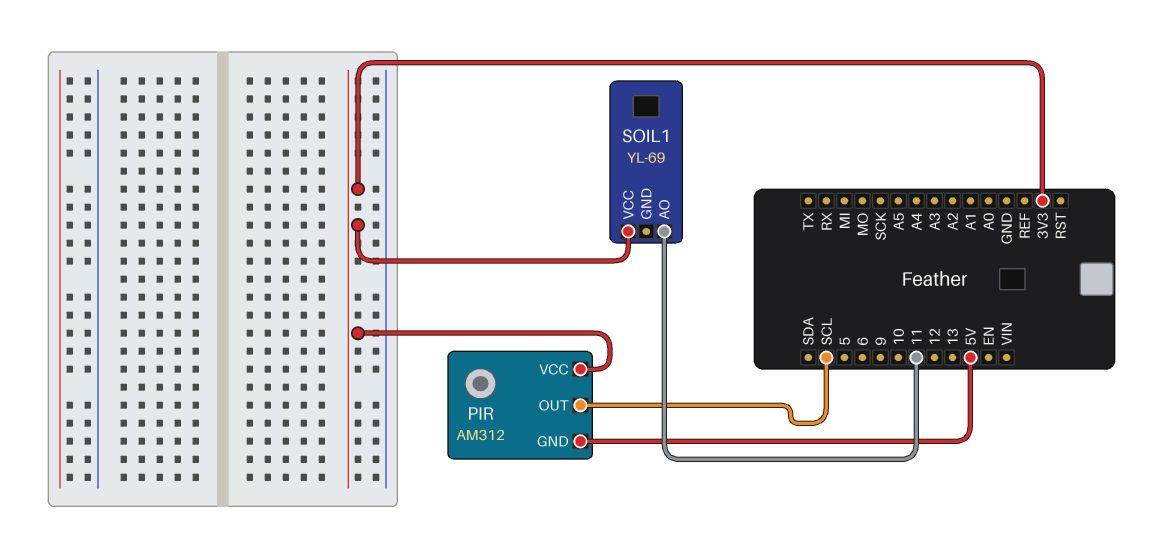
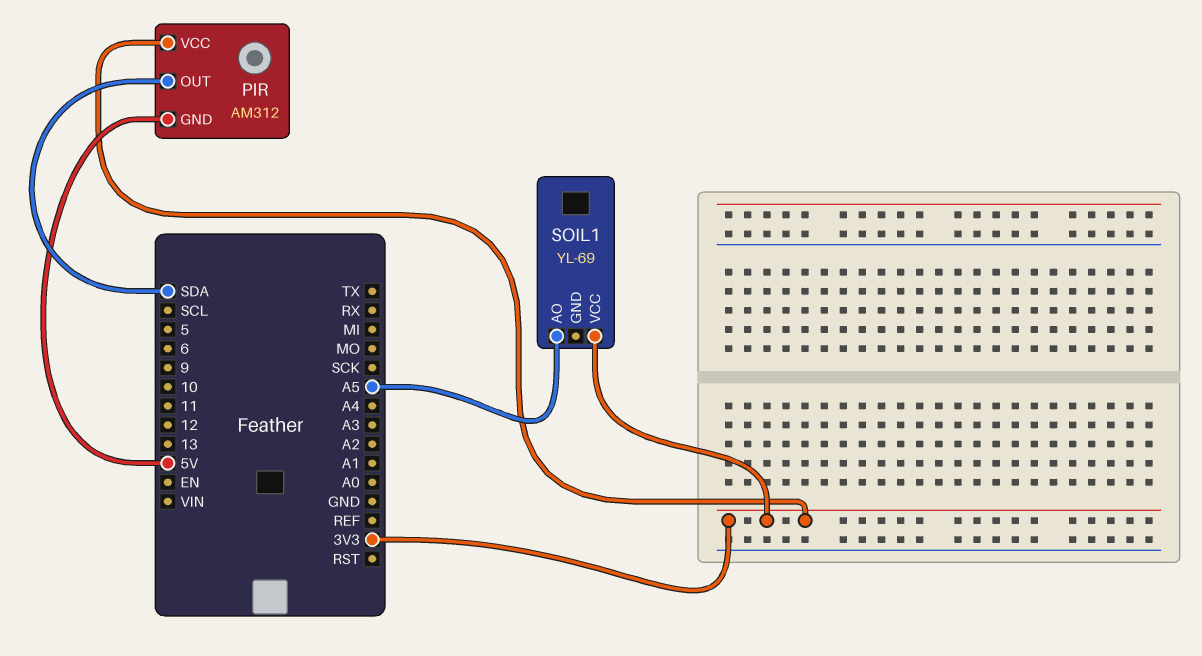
PIR pin OUT: SCL -> SDA
SOIL1 pin AO: 11 -> A5

